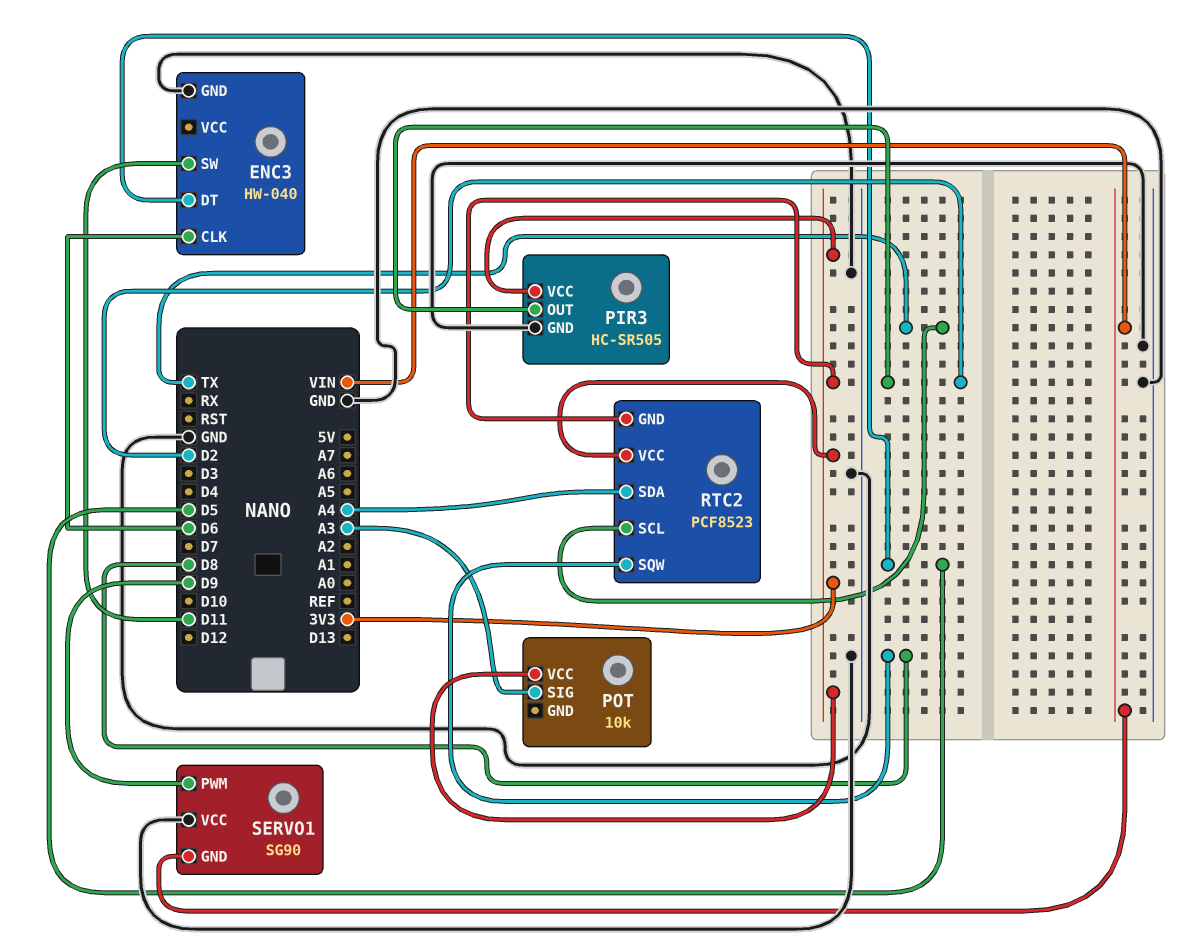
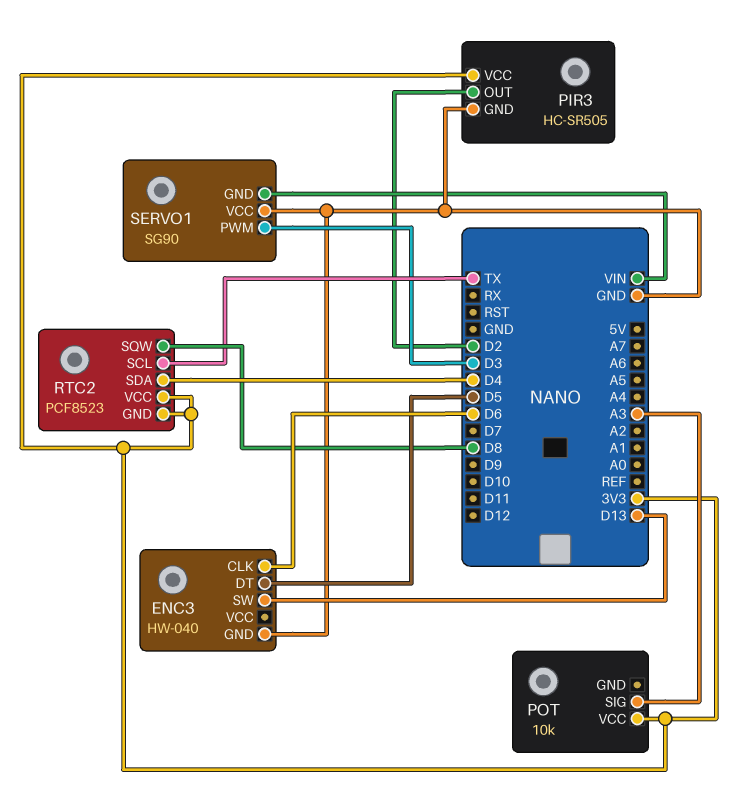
ENC3 pin SW: D11 -> D13
RTC2 pin SDA: A4 -> D4
SERVO1 pin PWM: D9 -> D3

